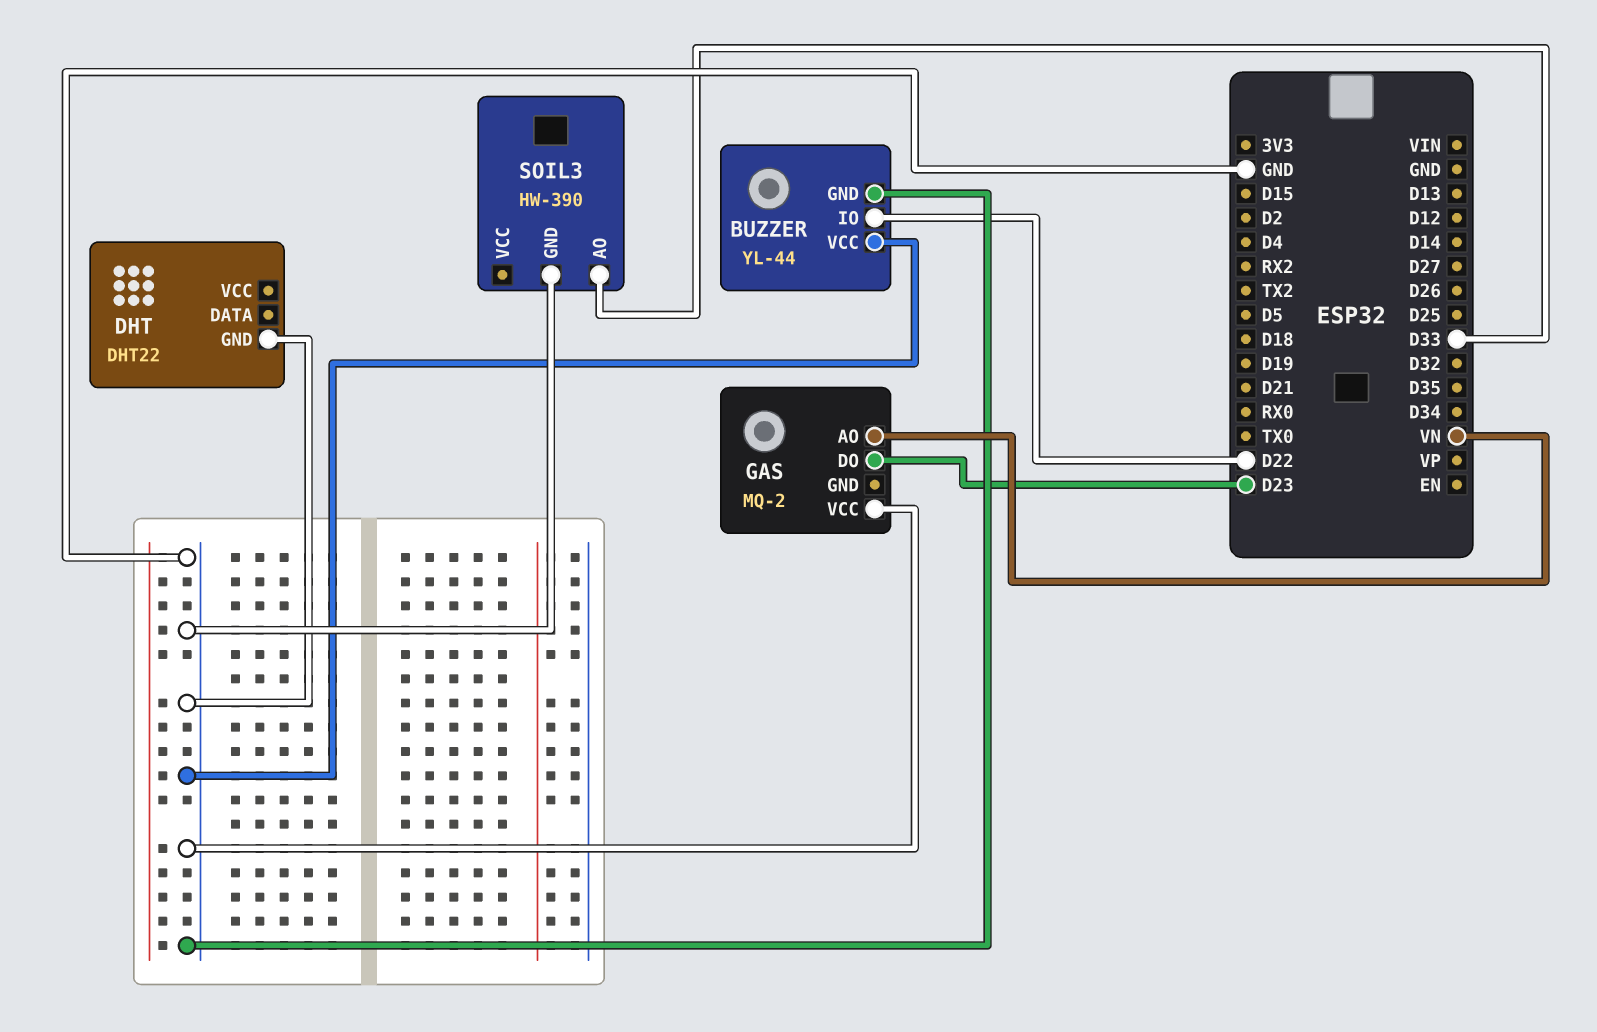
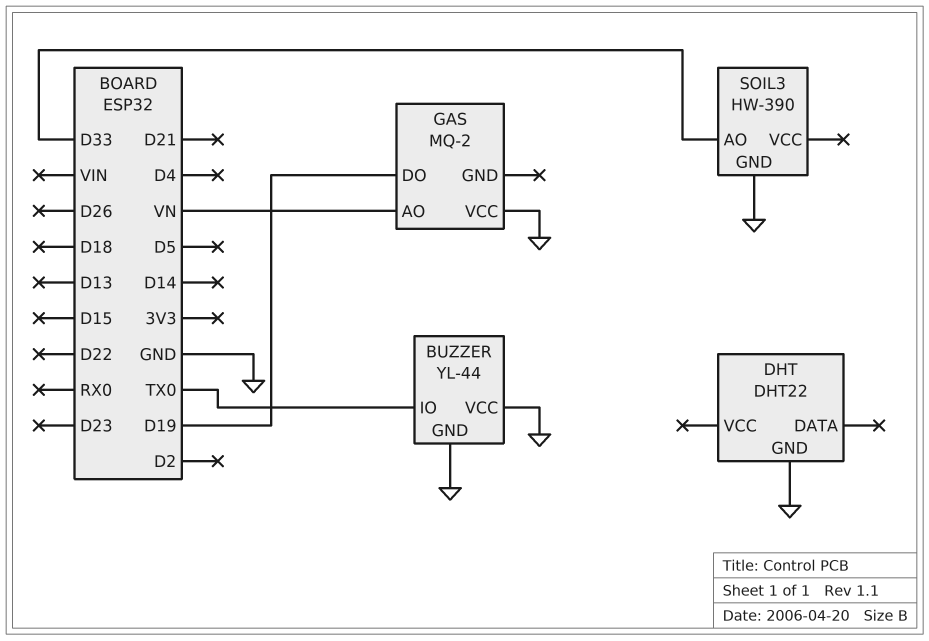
BUZZER pin IO: D22 -> TX0
GAS pin DO: D23 -> D19

